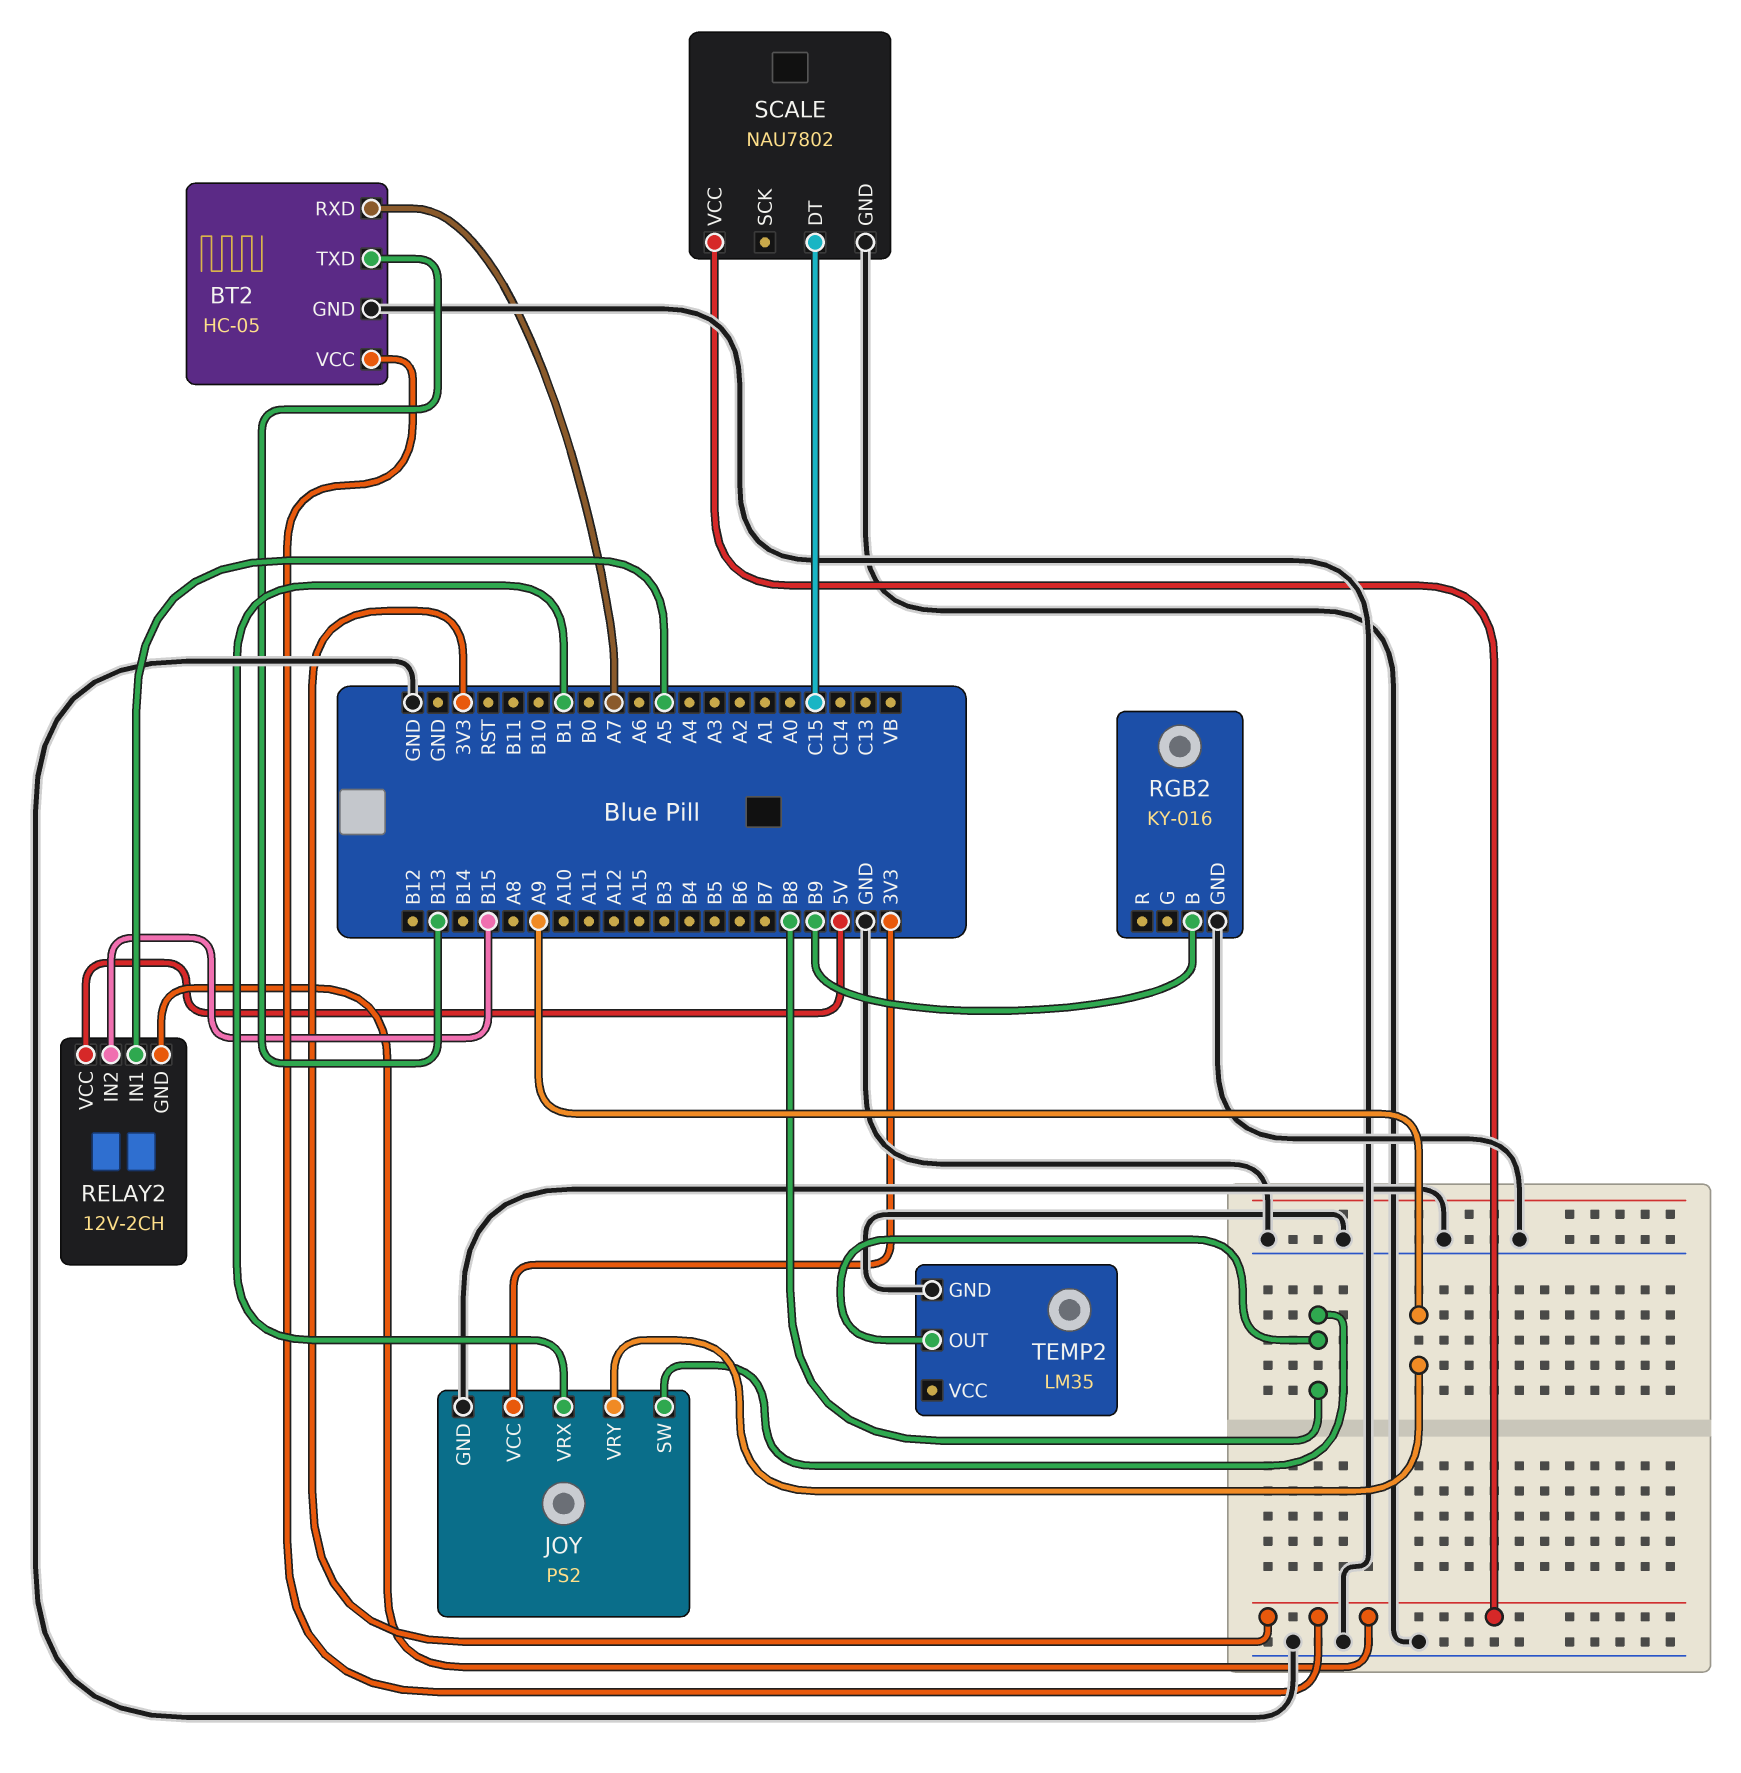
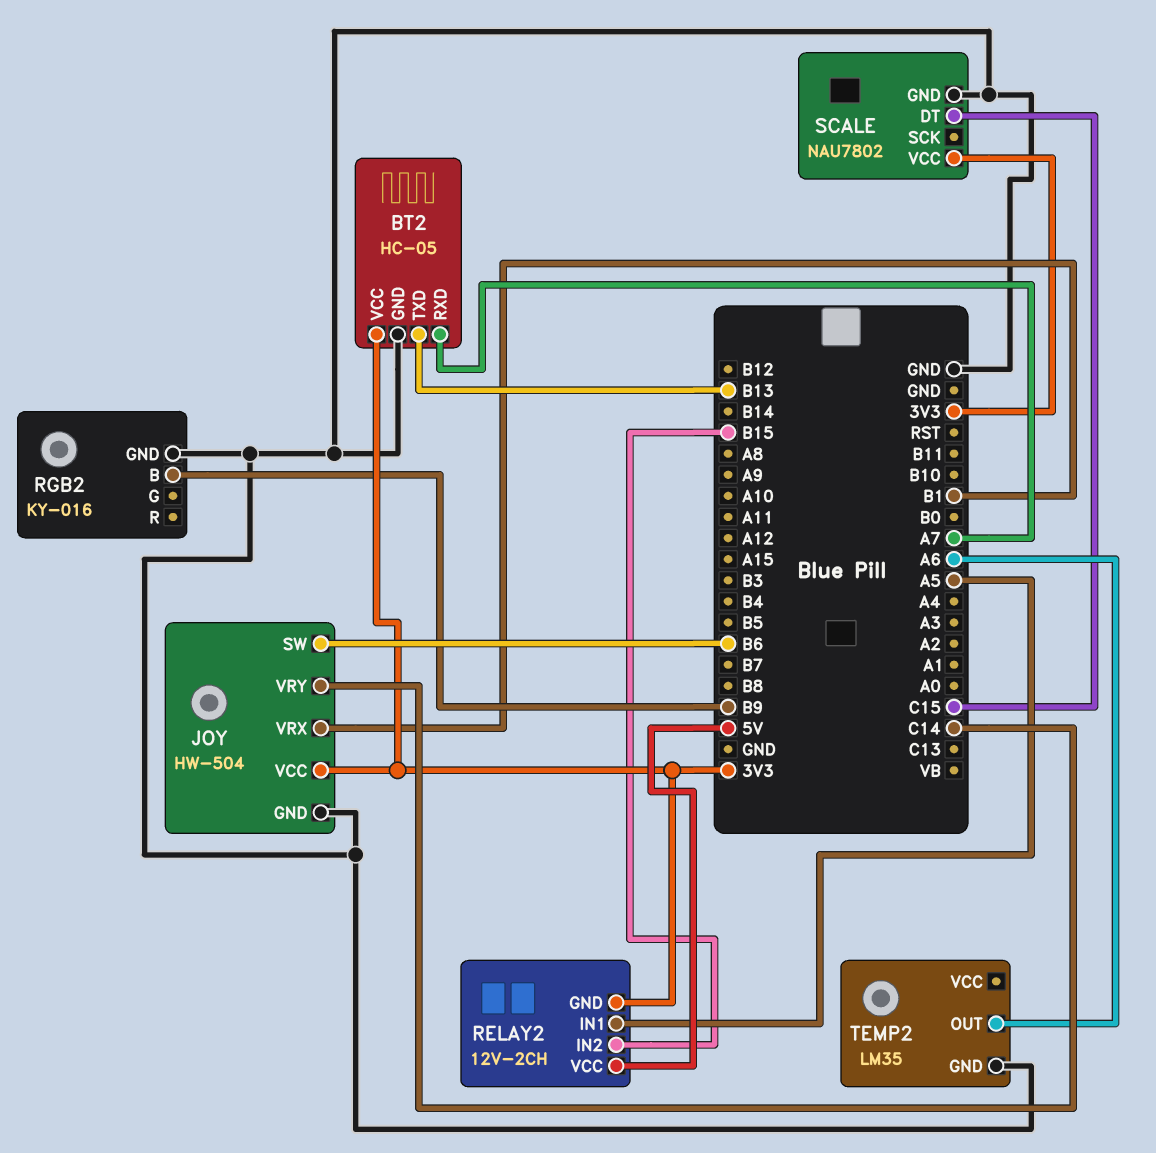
JOY: PS2 -> HW-504
JOY pin SW: B8 -> B6
JOY pin VRY: A9 -> C14
TEMP2 pin OUT: B8 -> A6

